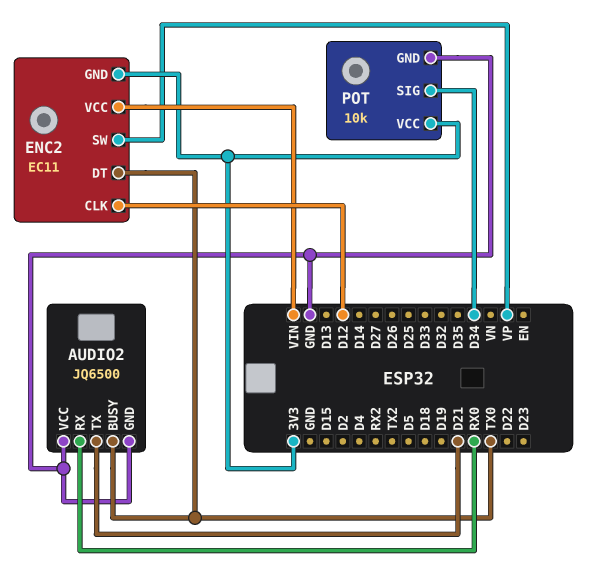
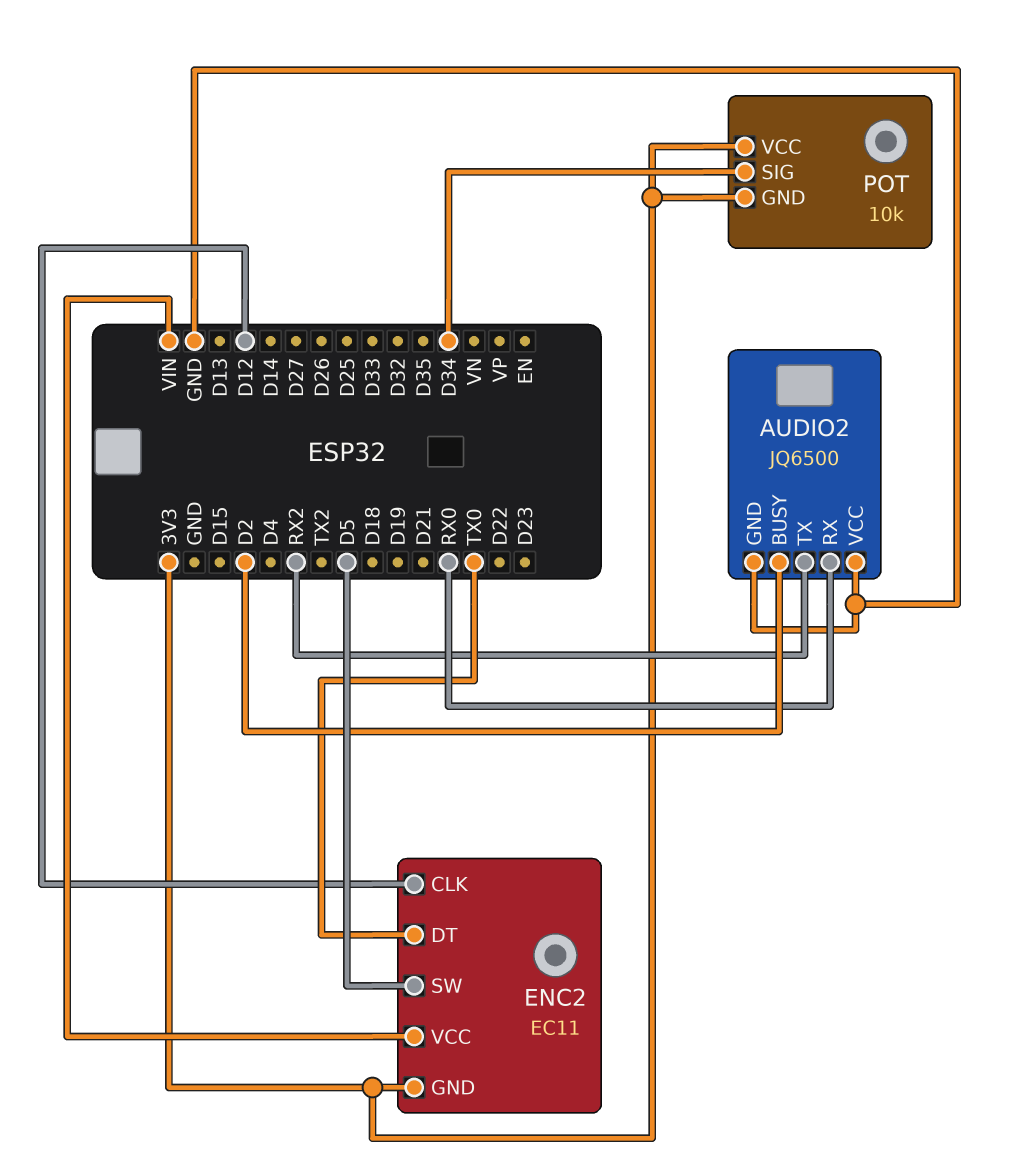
AUDIO2 pin BUSY: TX0 -> D2
AUDIO2 pin TX: D21 -> RX2
ENC2 pin SW: VP -> D5
POT pin GND: GND -> 3V3

